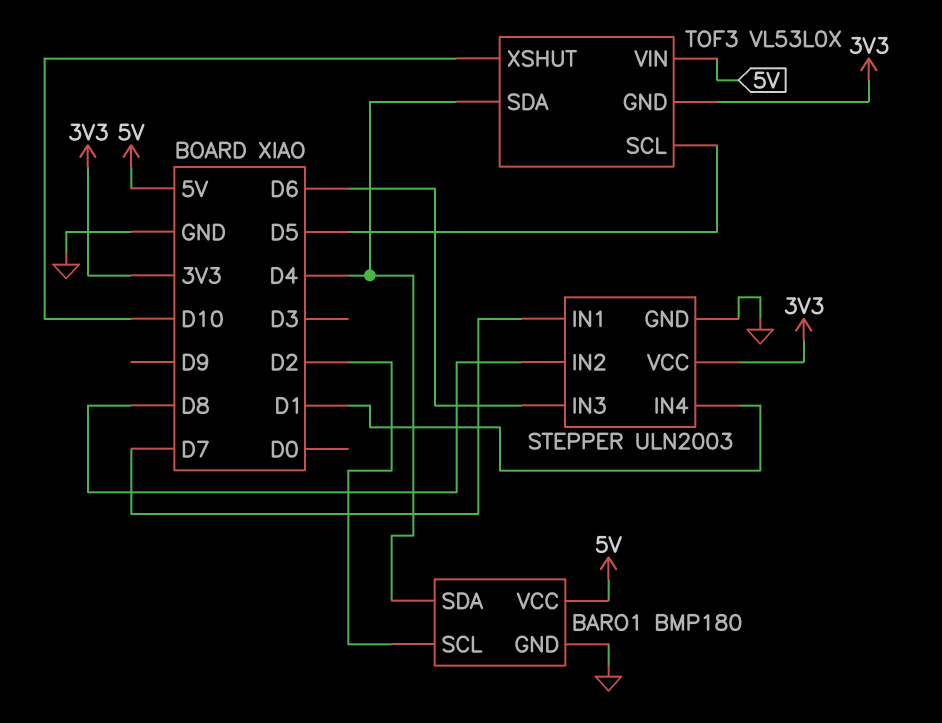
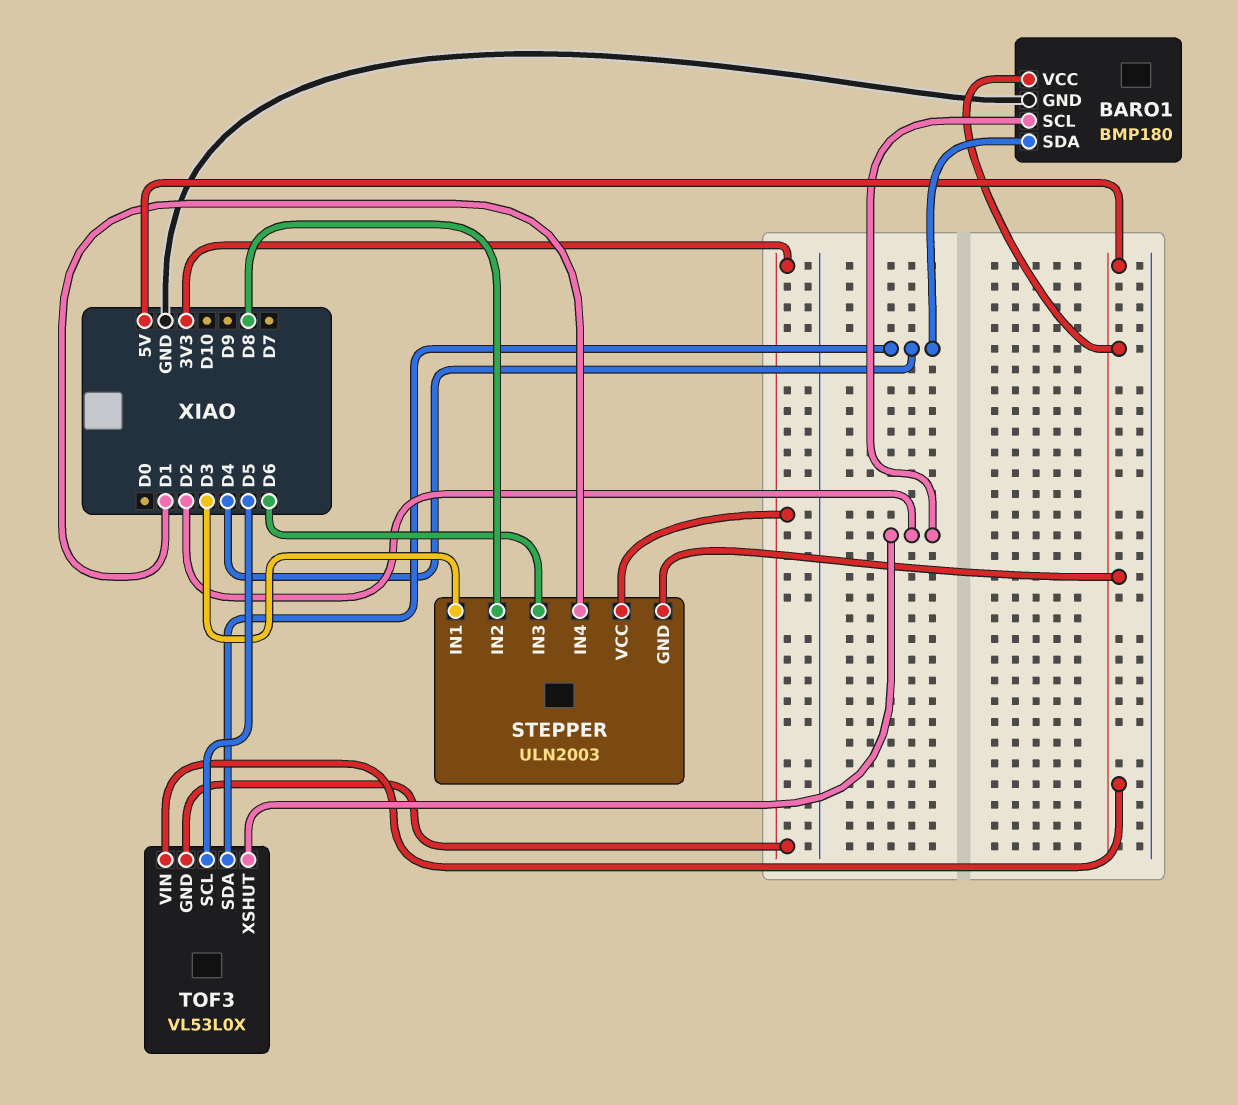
STEPPER pin GND: GND -> 5V
STEPPER pin IN1: D7 -> D3
TOF3 pin XSHUT: D10 -> D2

